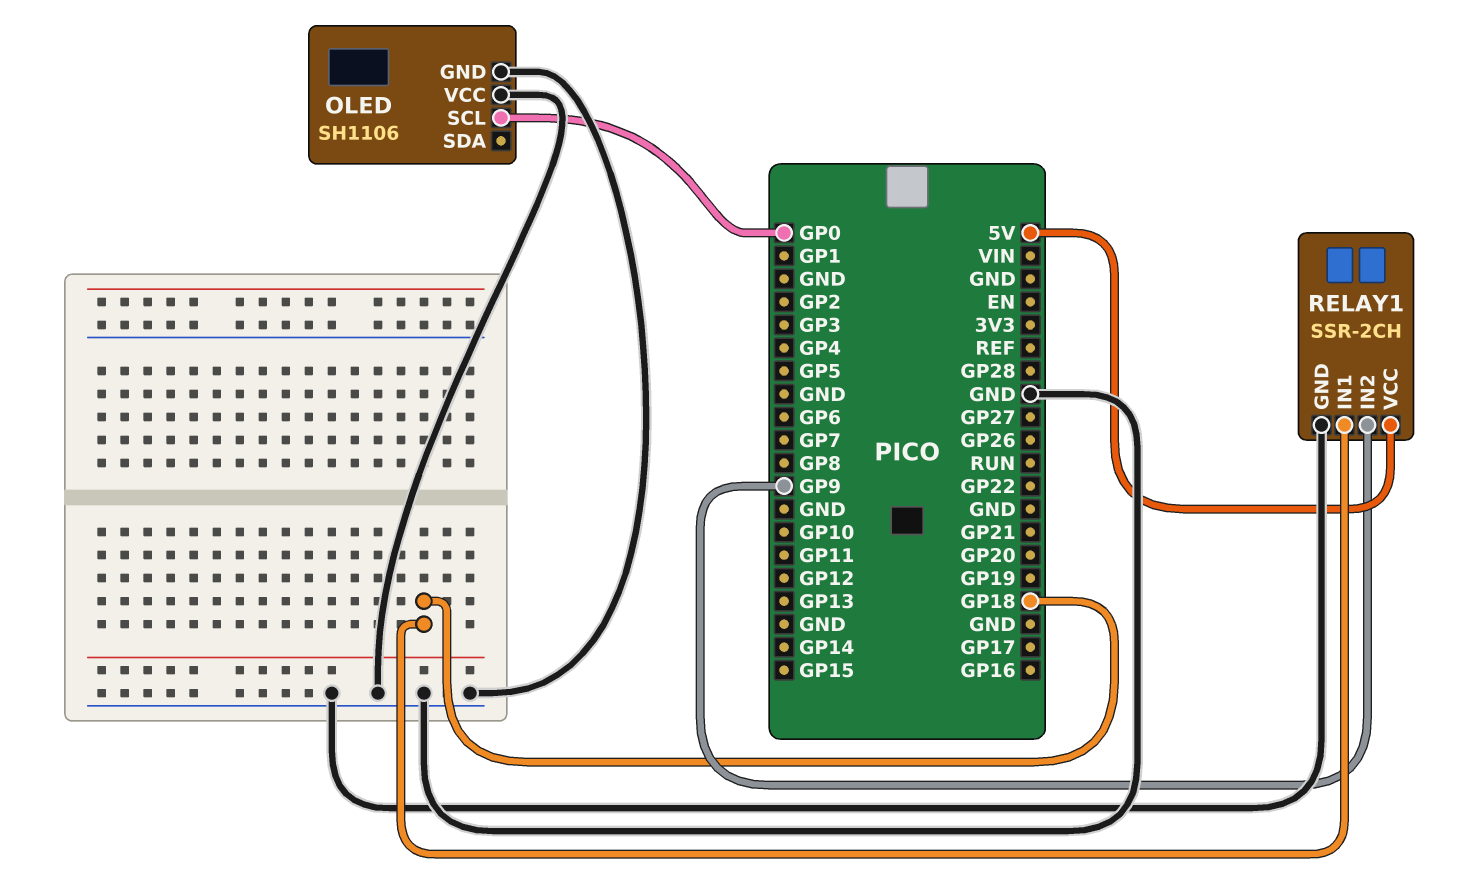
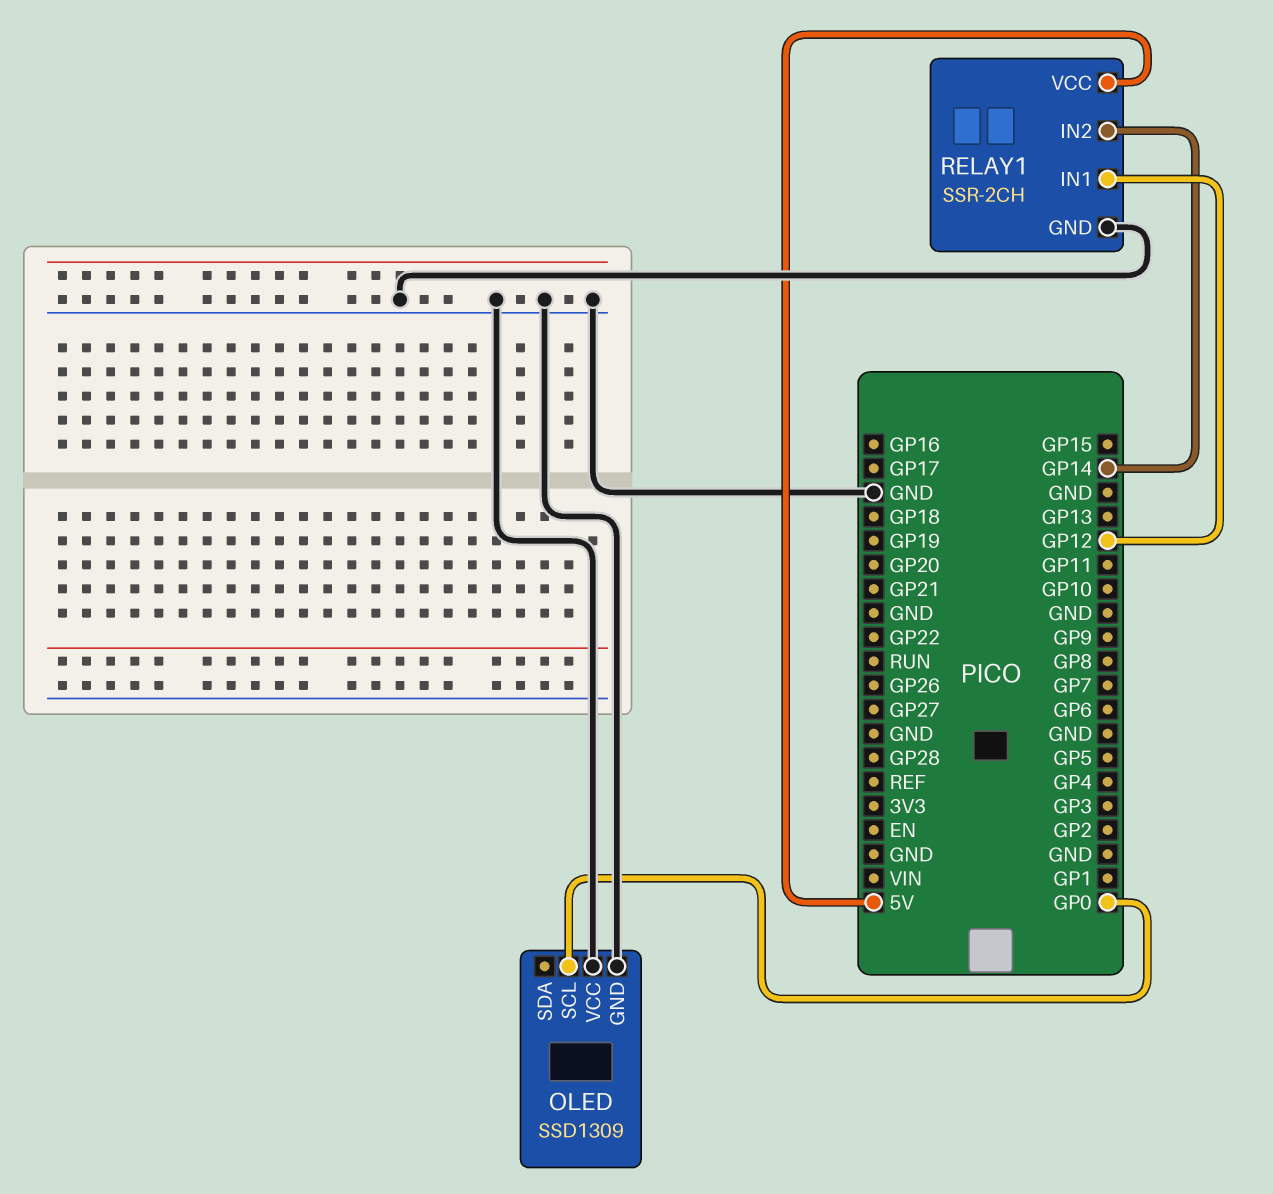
OLED: SH1106 -> SSD1309
RELAY1 pin IN1: GP18 -> GP12
RELAY1 pin IN2: GP9 -> GP14

